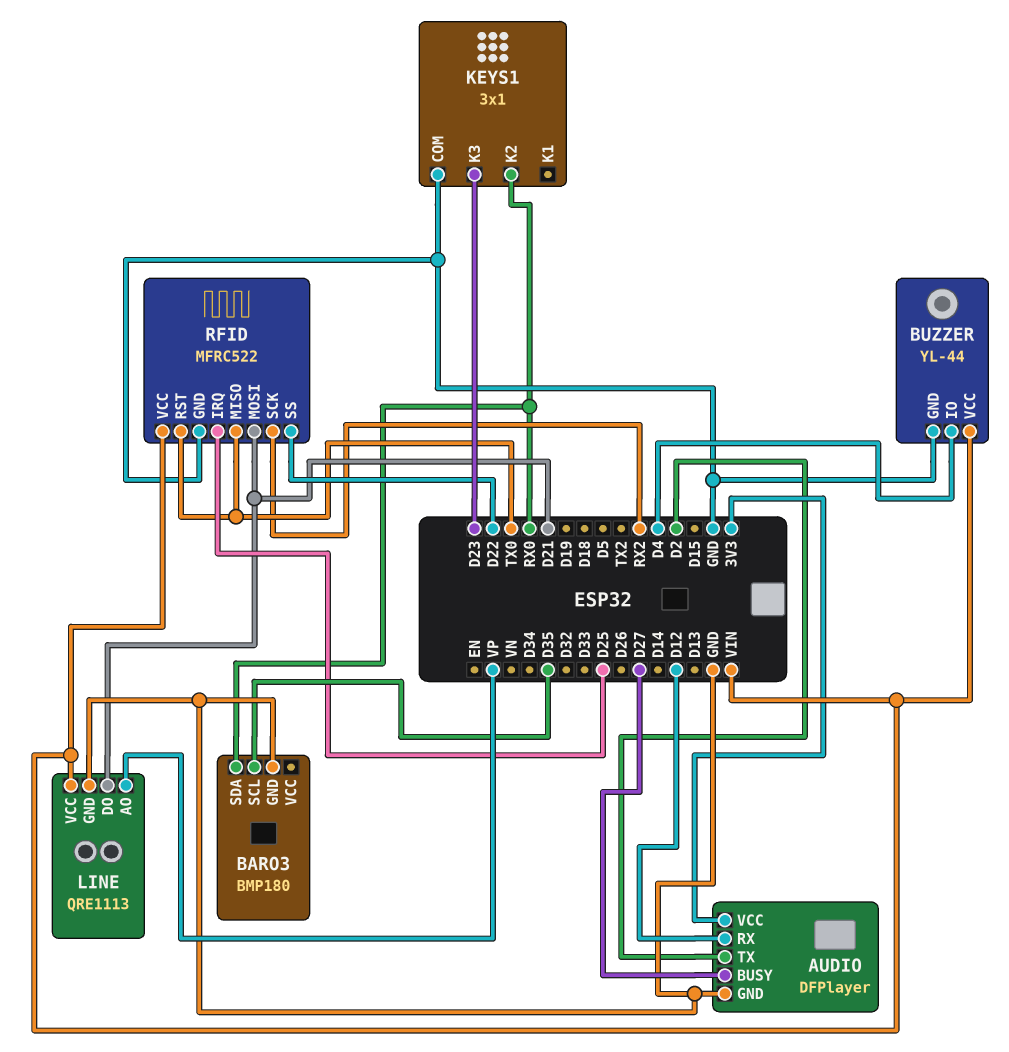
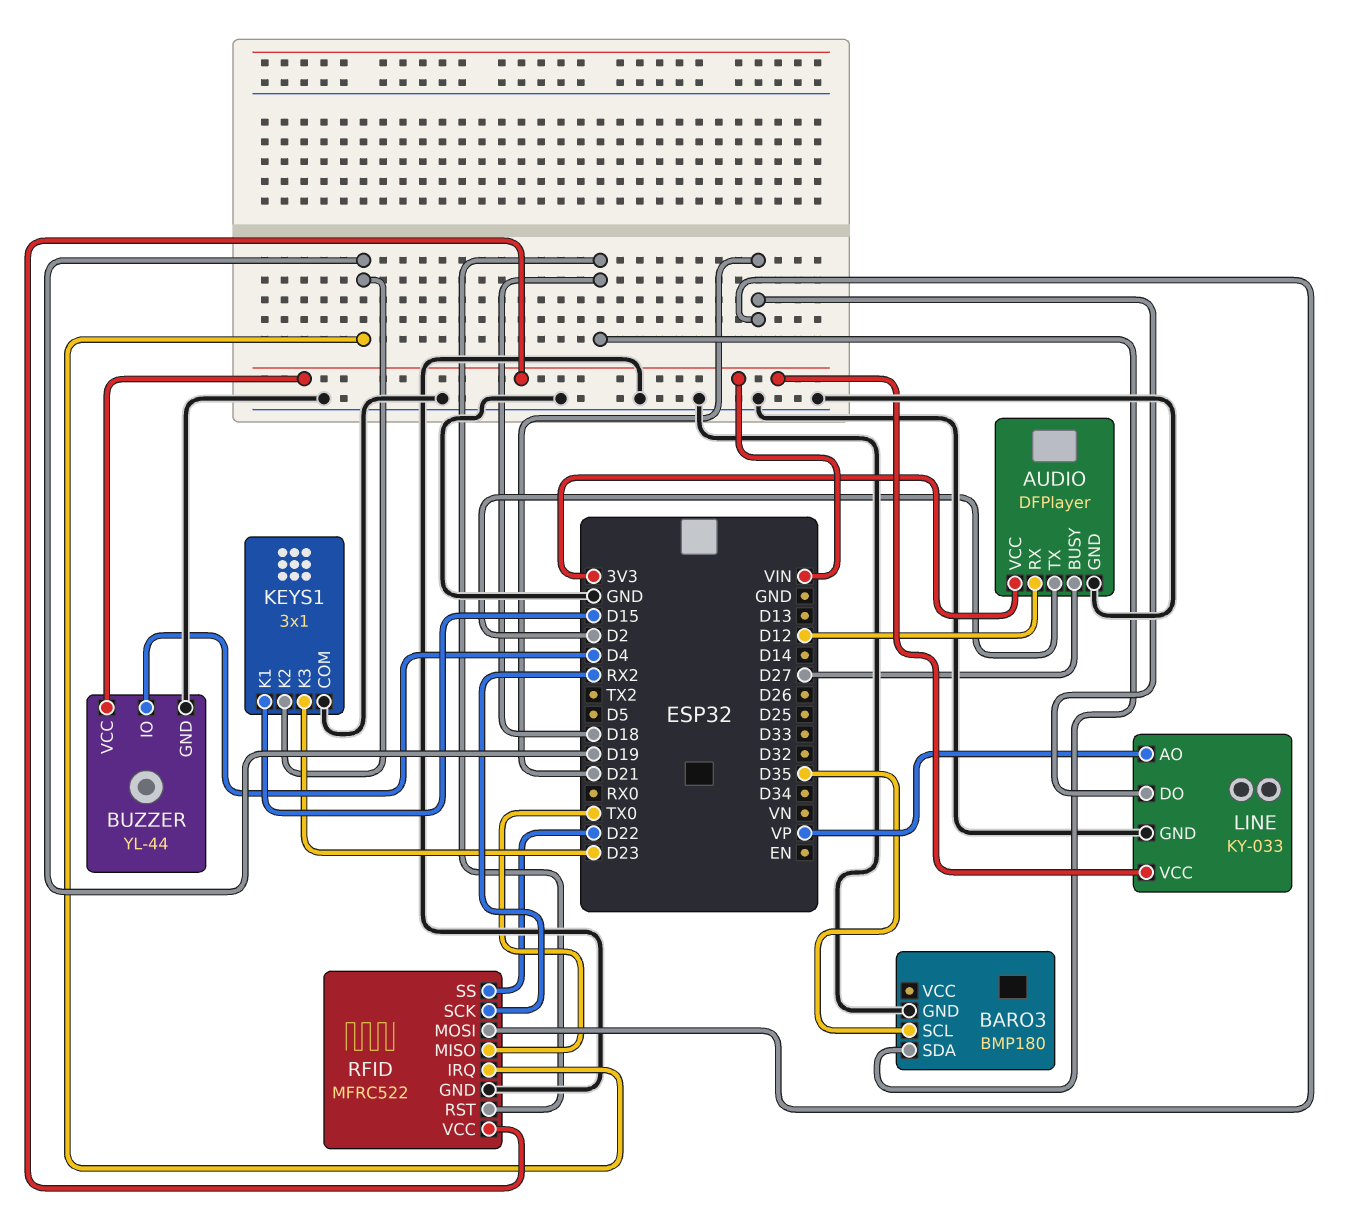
BARO3 pin SDA: RX0 -> D18
KEYS1 pin K1: none -> D15
KEYS1 pin K2: RX0 -> D19
LINE: QRE1113 -> KY-033
RFID pin IRQ: D25 -> D19
RFID pin RST: TX0 -> D18

